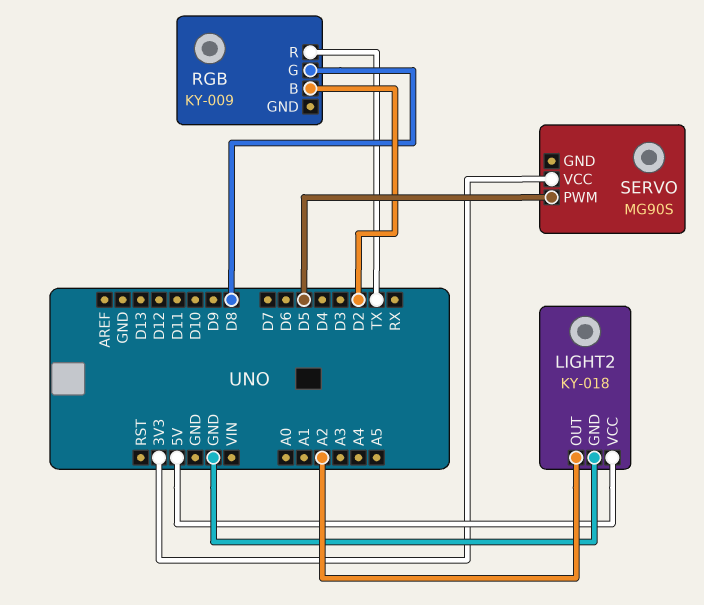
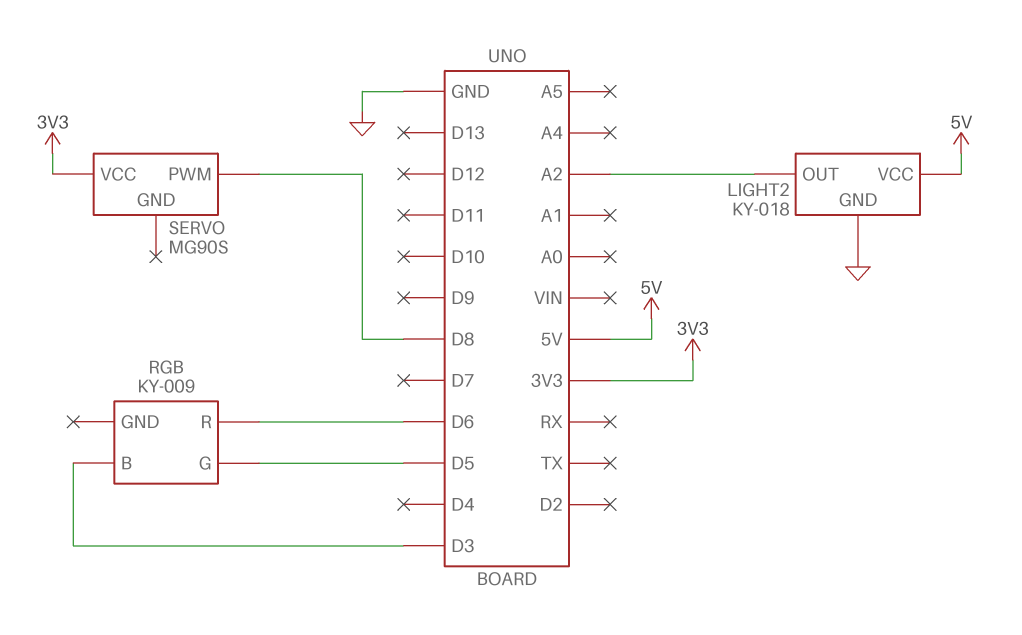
RGB pin B: D2 -> D3
RGB pin G: D8 -> D5
RGB pin R: TX -> D6
SERVO pin PWM: D5 -> D8

